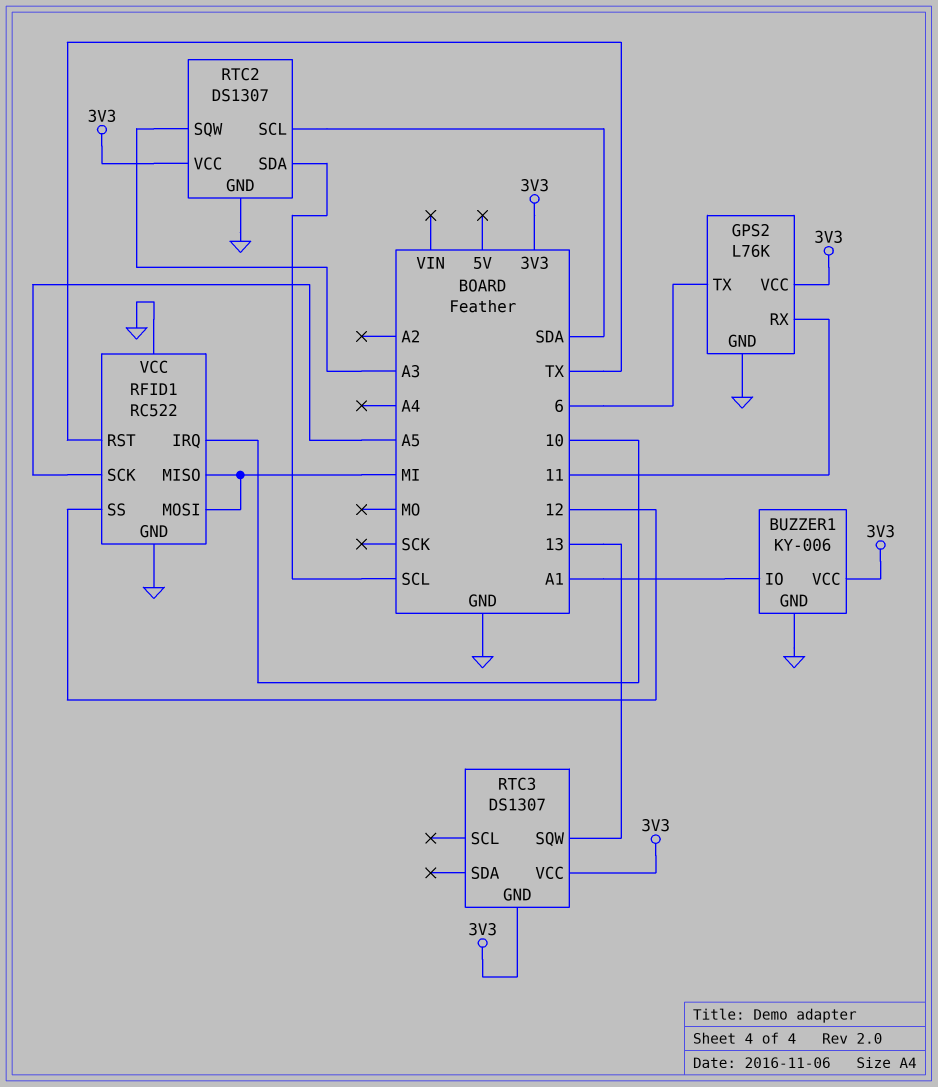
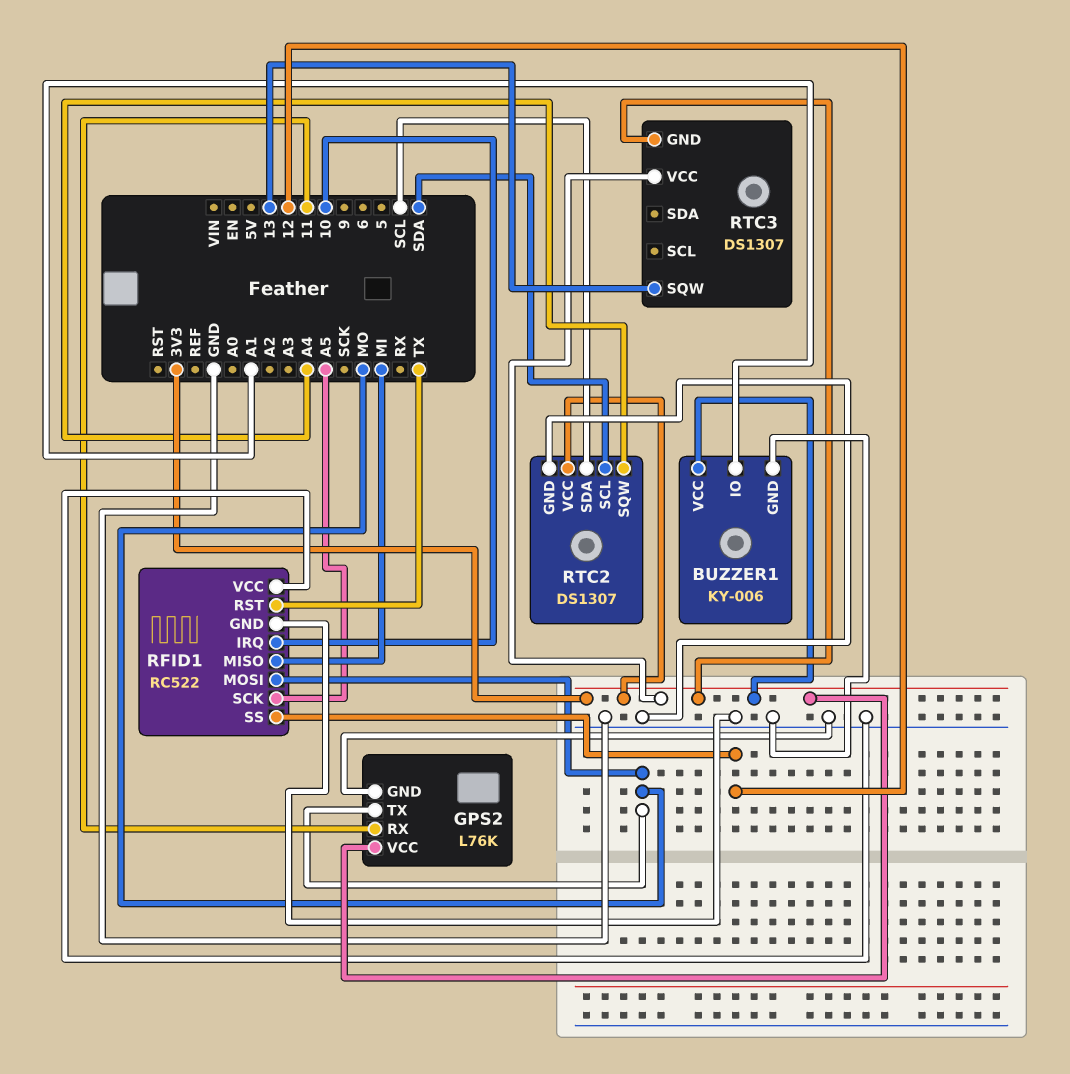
GPS2 pin TX: 6 -> MO
RFID1 pin MOSI: MI -> MO
RTC2 pin SQW: A3 -> A4

